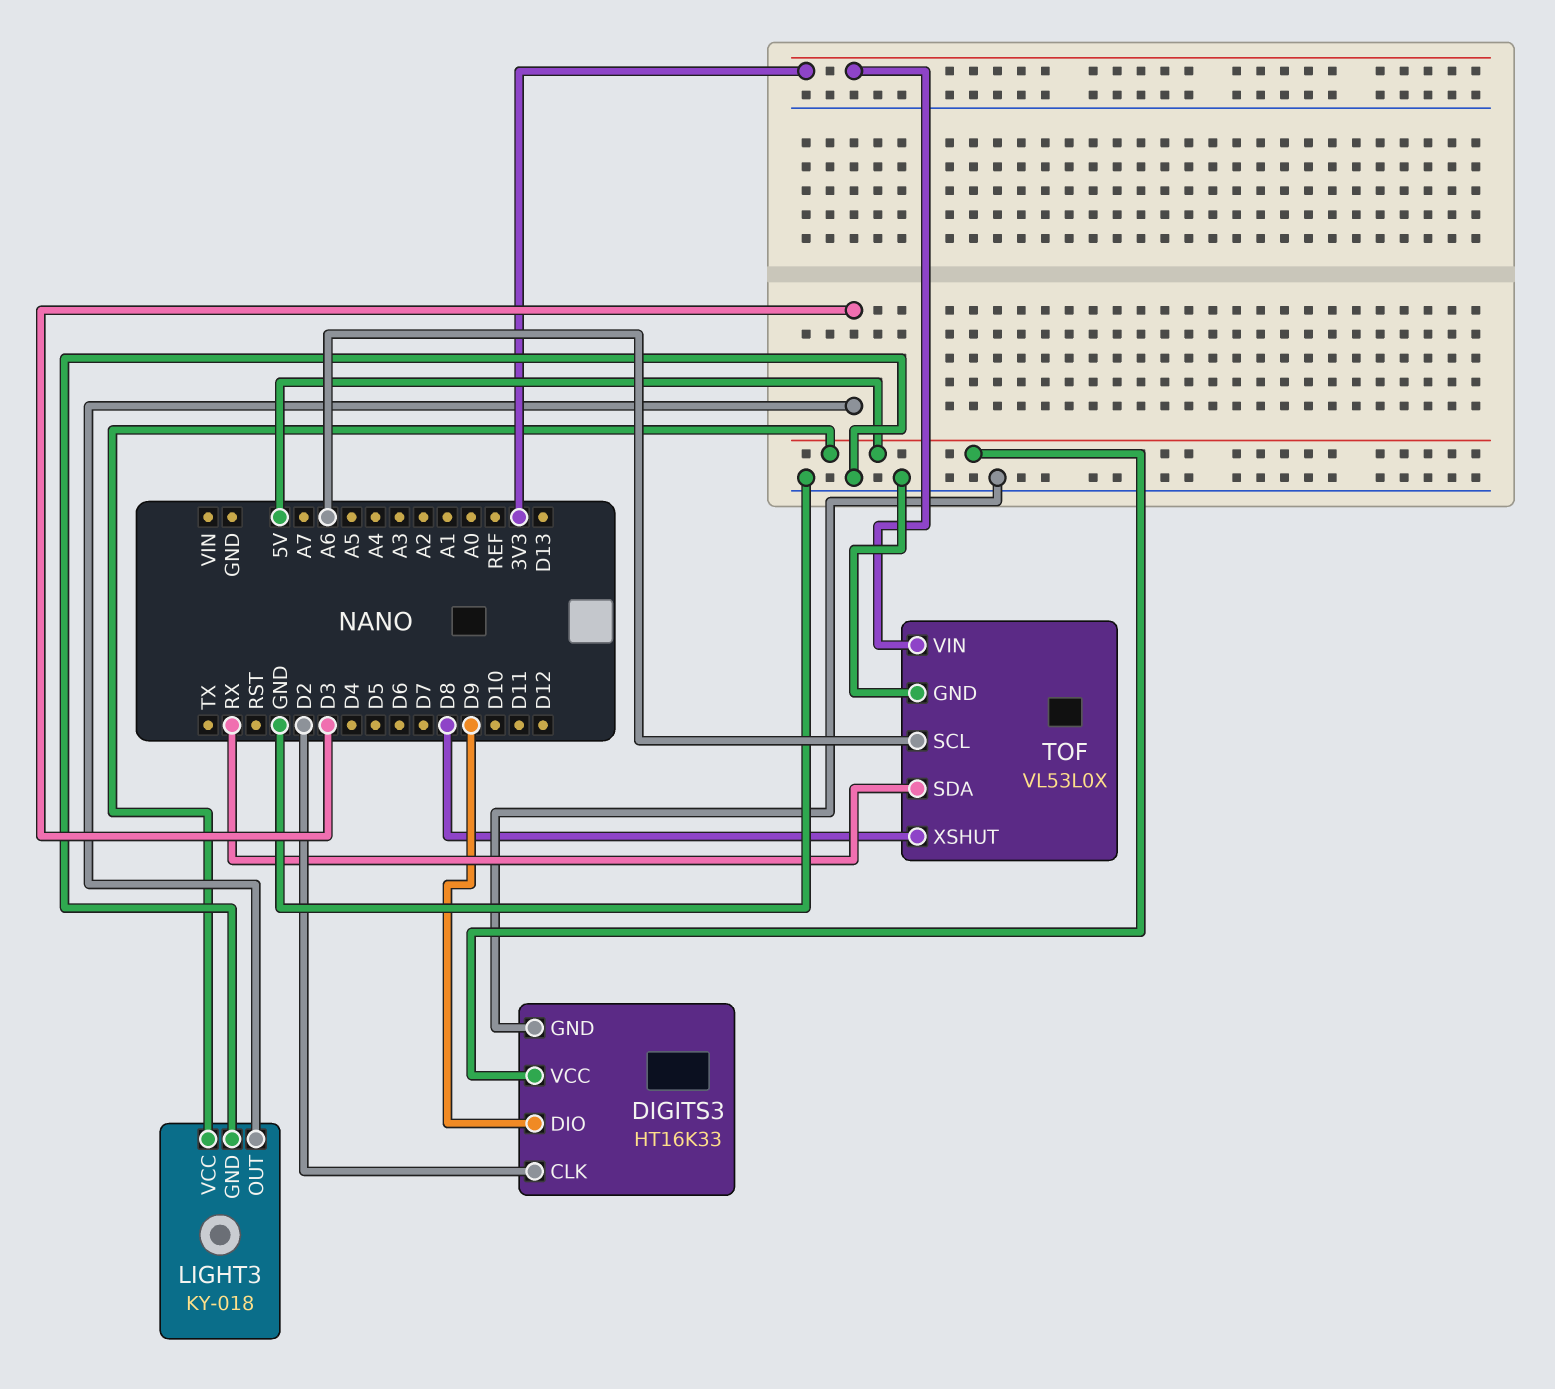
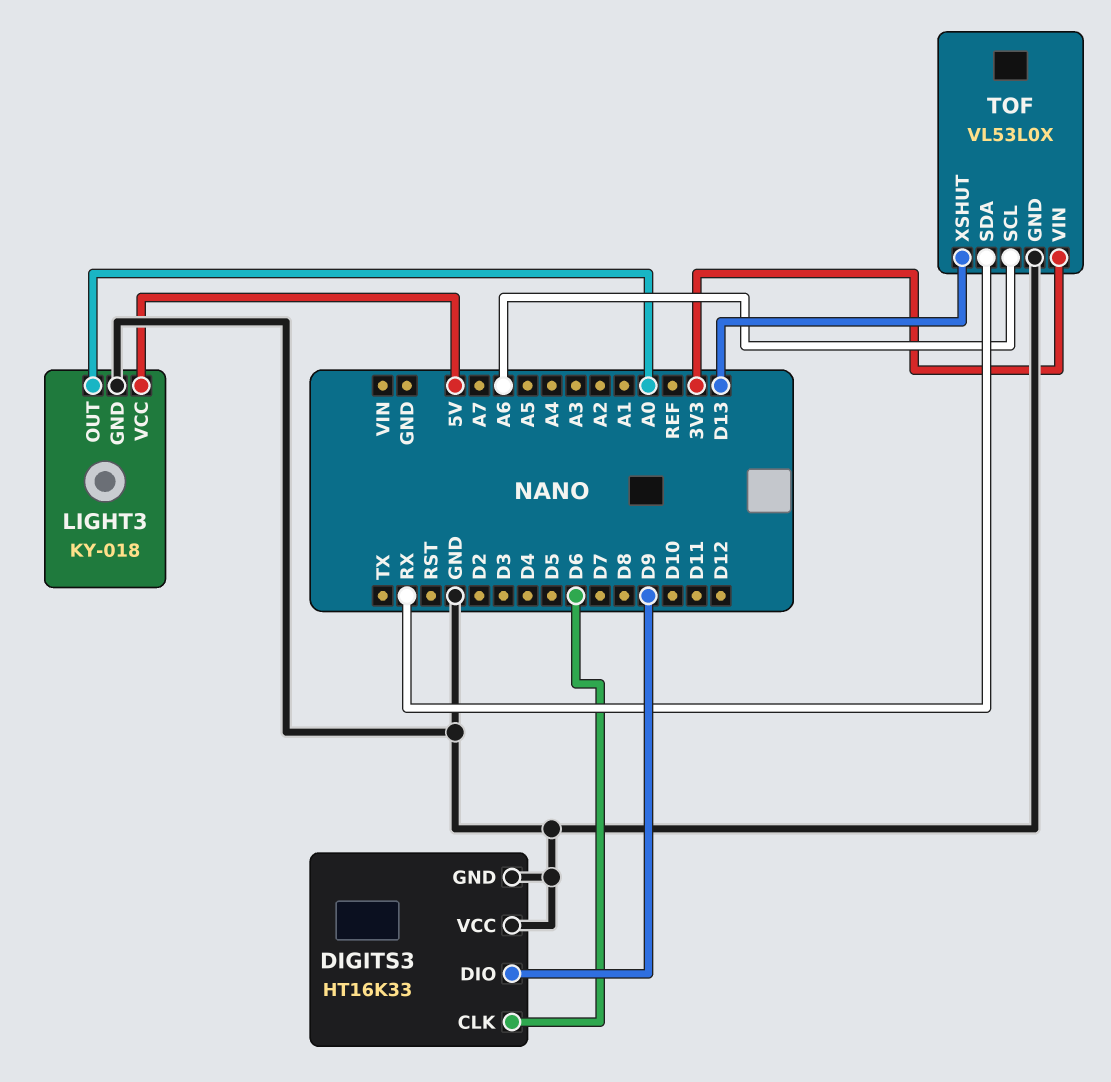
DIGITS3 pin CLK: D2 -> D6
DIGITS3 pin VCC: 5V -> GND
LIGHT3 pin OUT: D3 -> A0
TOF pin XSHUT: D8 -> D13

